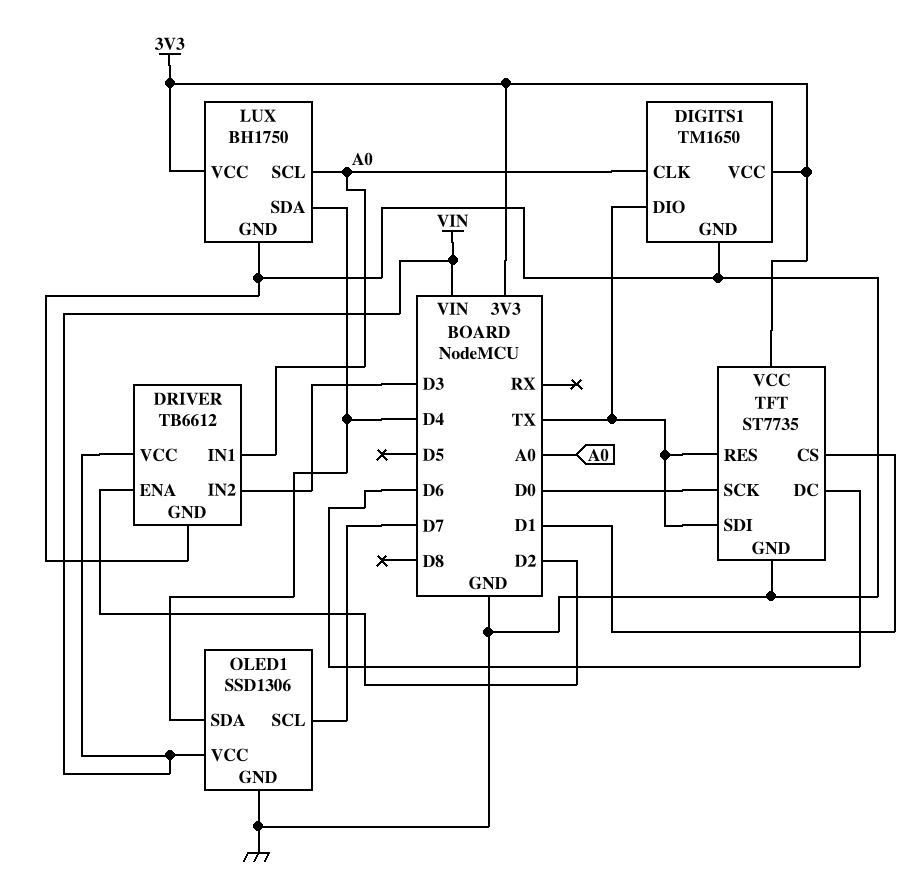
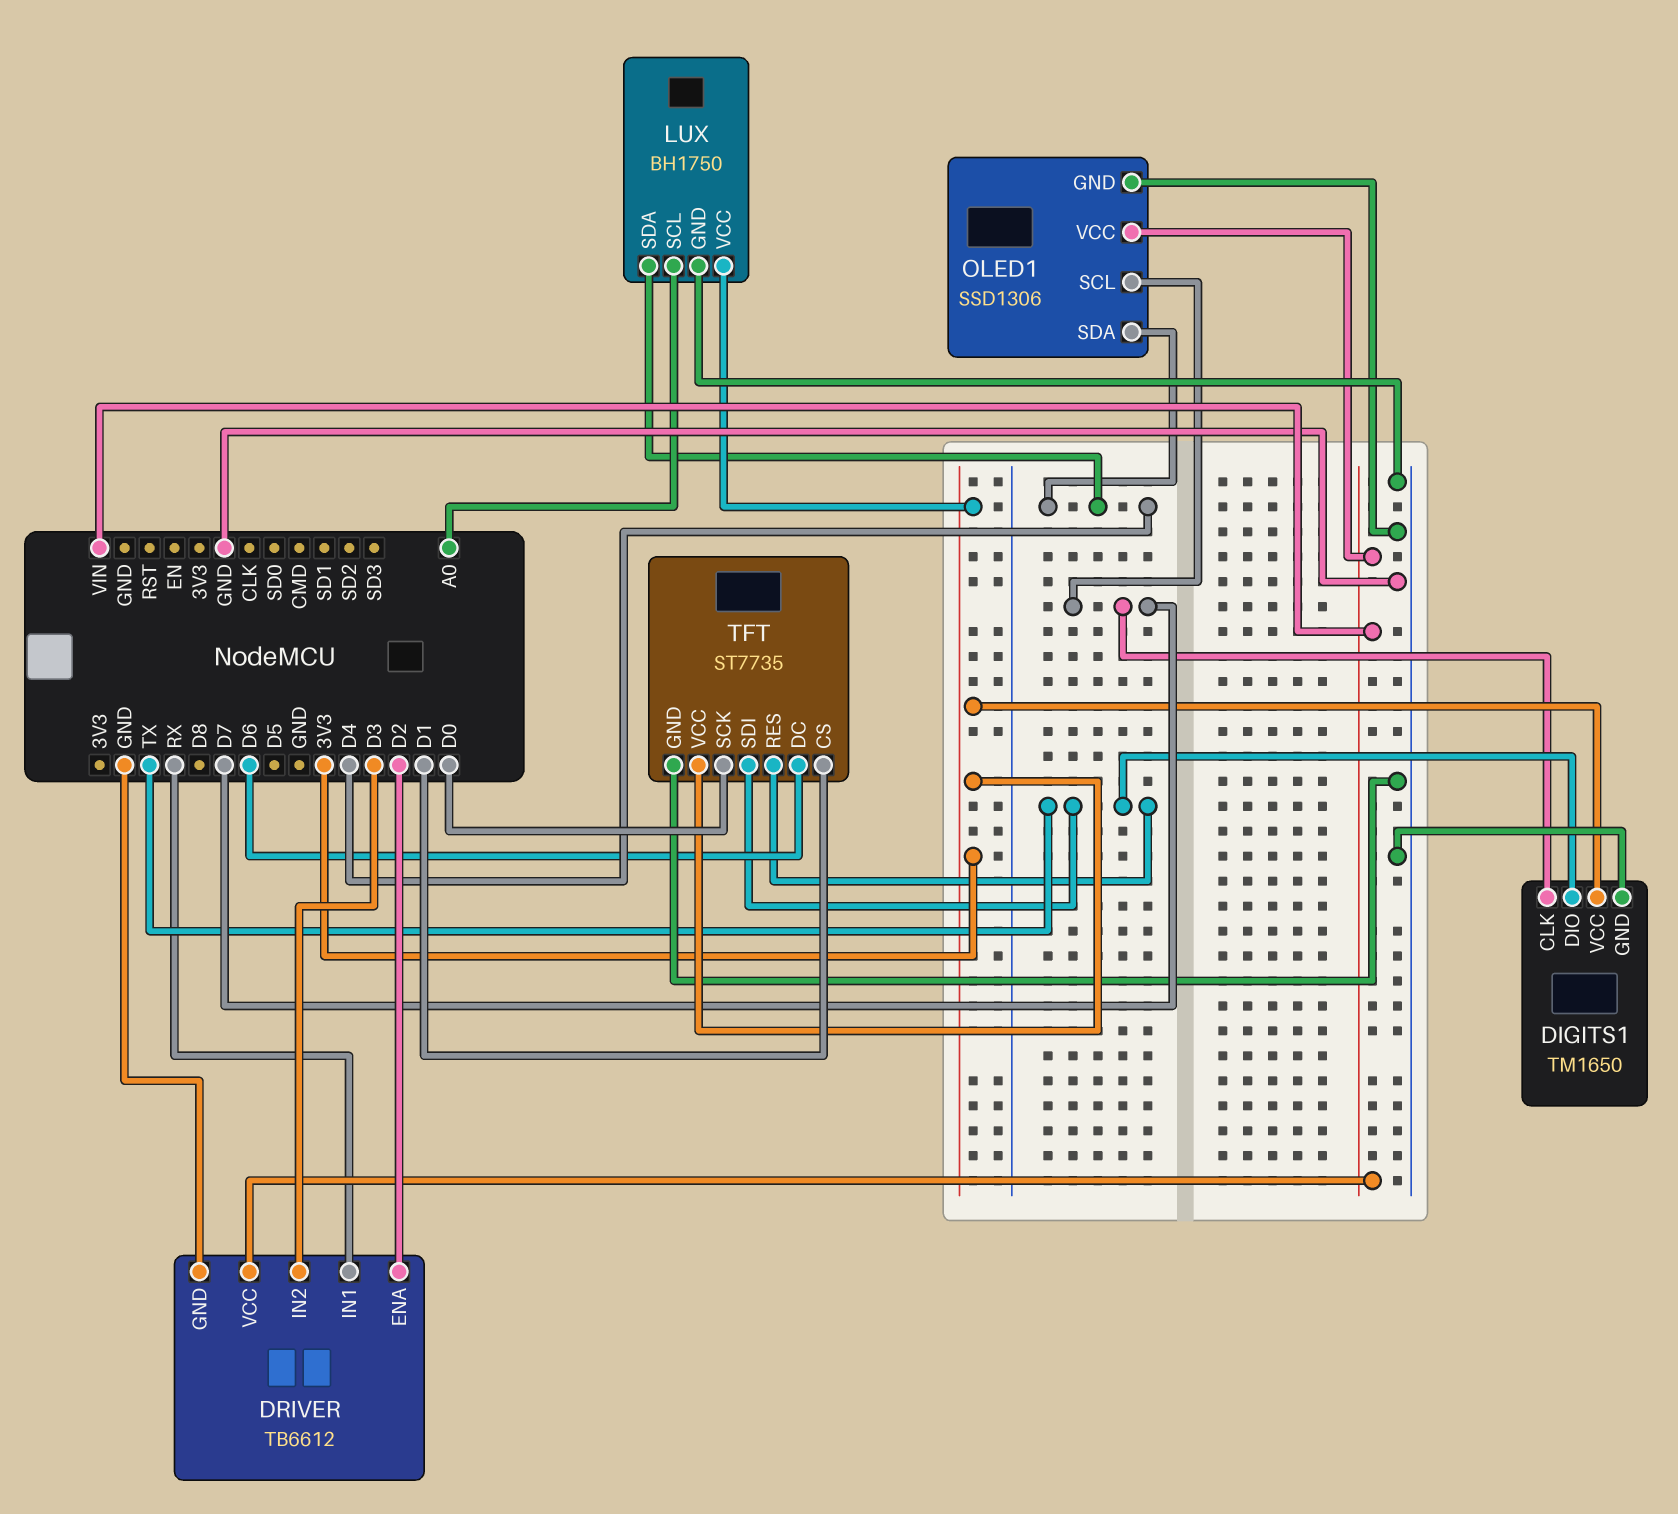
DIGITS1 pin CLK: A0 -> D7
DRIVER pin IN1: A0 -> RX

